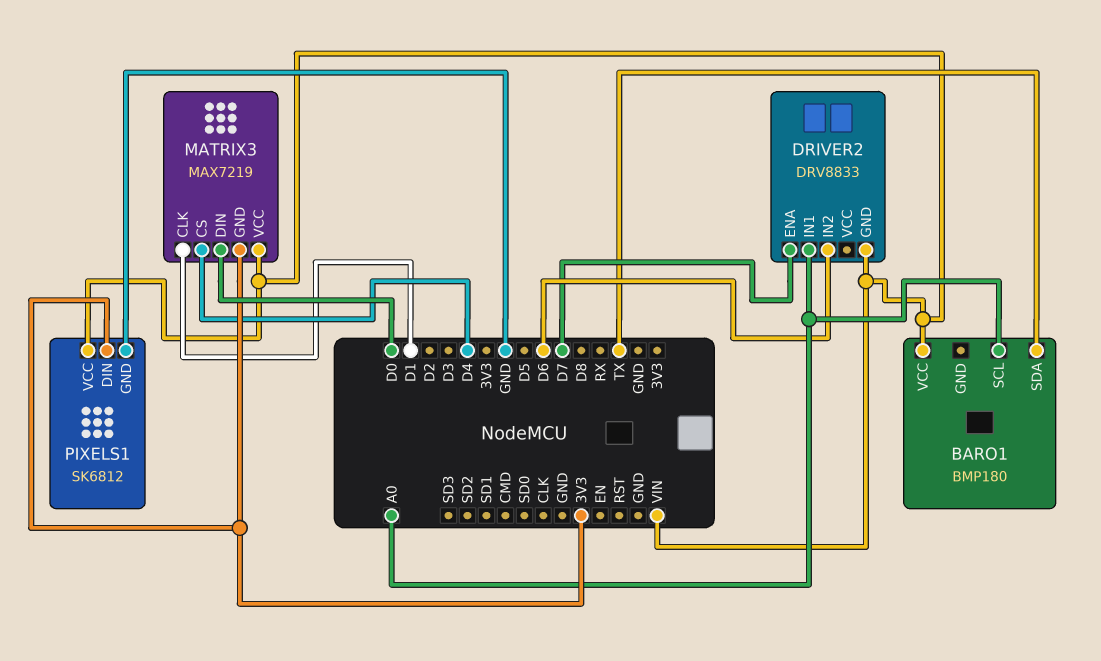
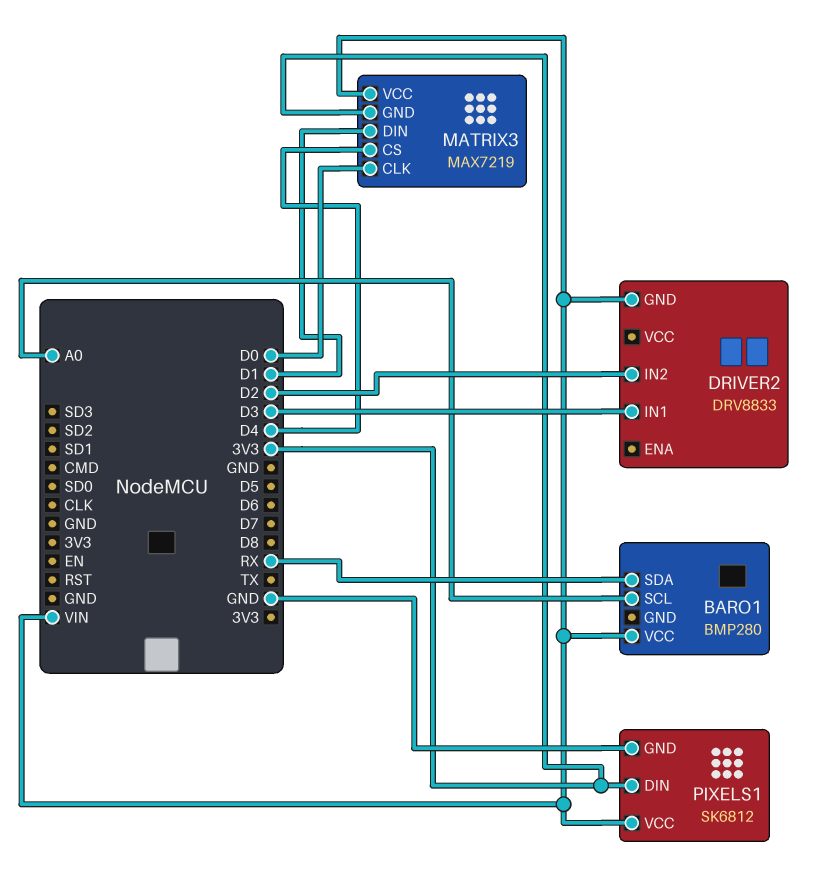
BARO1: BMP180 -> BMP280
BARO1 pin SDA: TX -> RX
DRIVER2 pin ENA: D7 -> none
DRIVER2 pin IN1: A0 -> D3
DRIVER2 pin IN2: D6 -> D2
MATRIX3 pin CLK: D1 -> D0
MATRIX3 pin DIN: D0 -> D1

